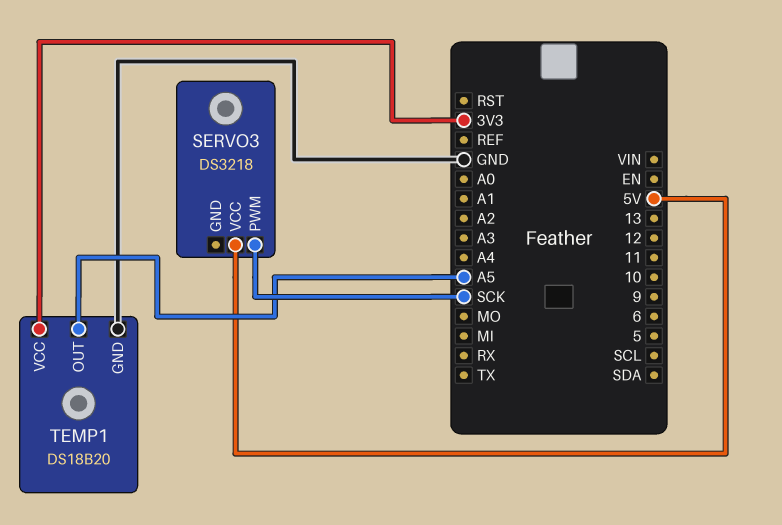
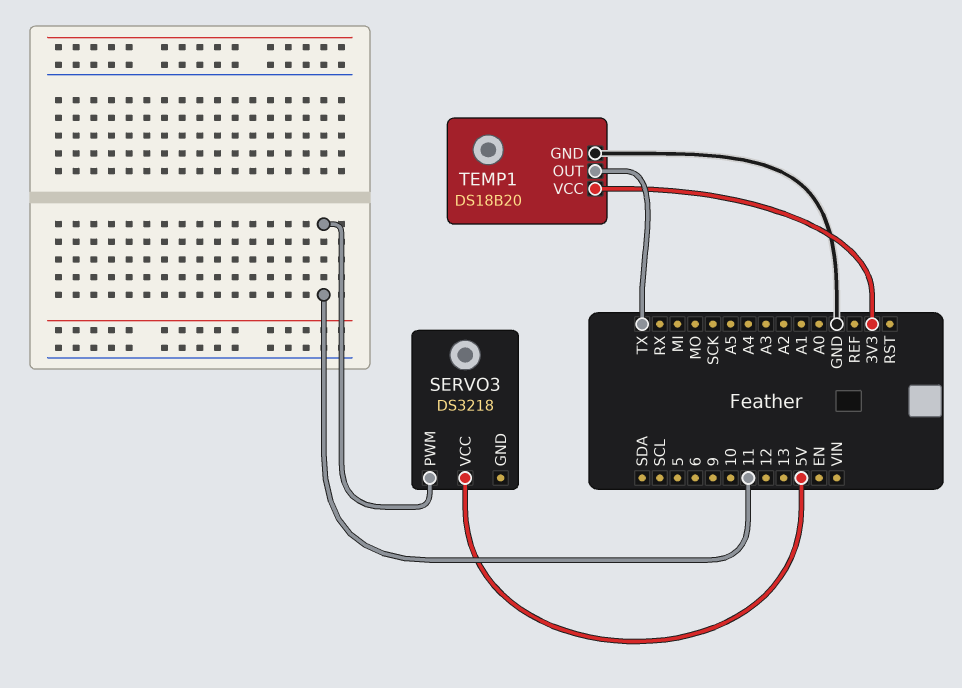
SERVO3 pin PWM: SCK -> 11
TEMP1 pin OUT: A5 -> TX

